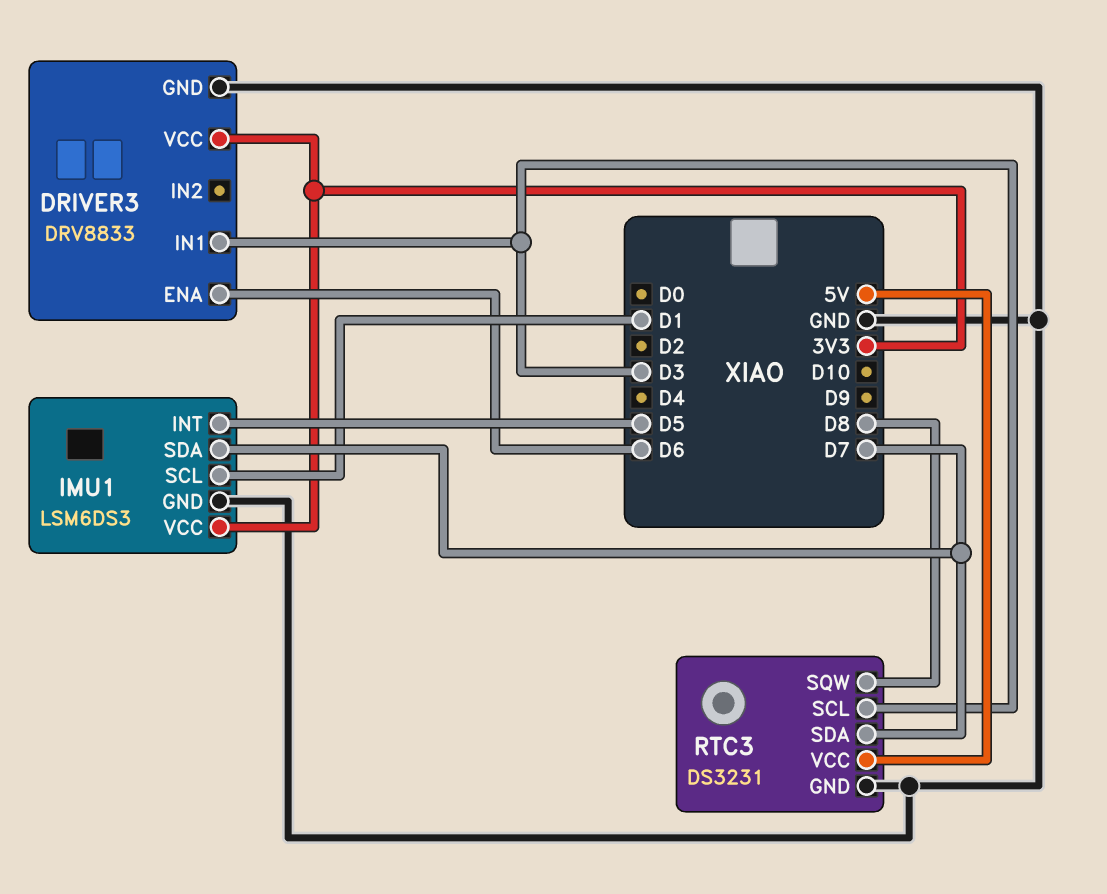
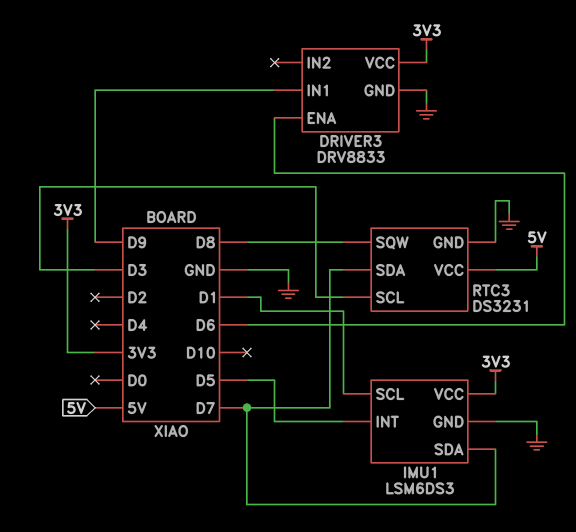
DRIVER3 pin IN1: D3 -> D9

